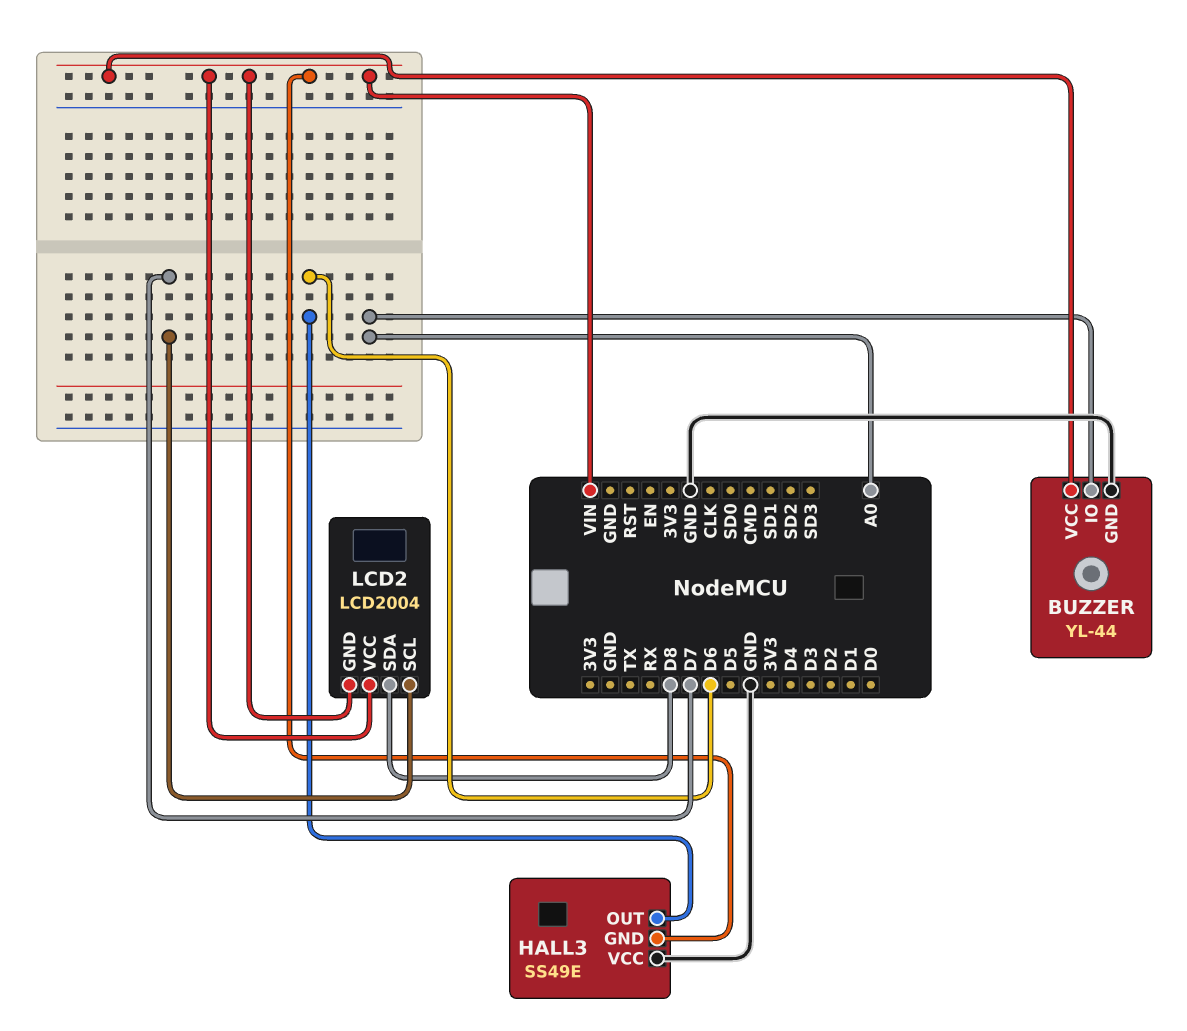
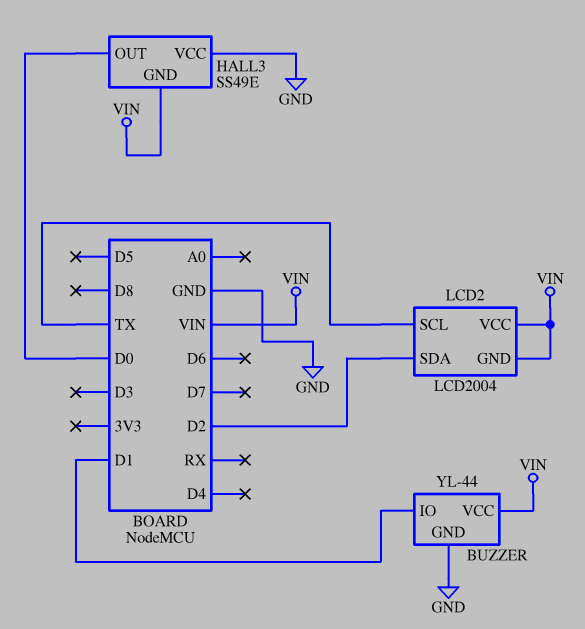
BUZZER pin IO: A0 -> D1
HALL3 pin OUT: D6 -> D0
LCD2 pin SCL: D7 -> TX
LCD2 pin SDA: D8 -> D2

